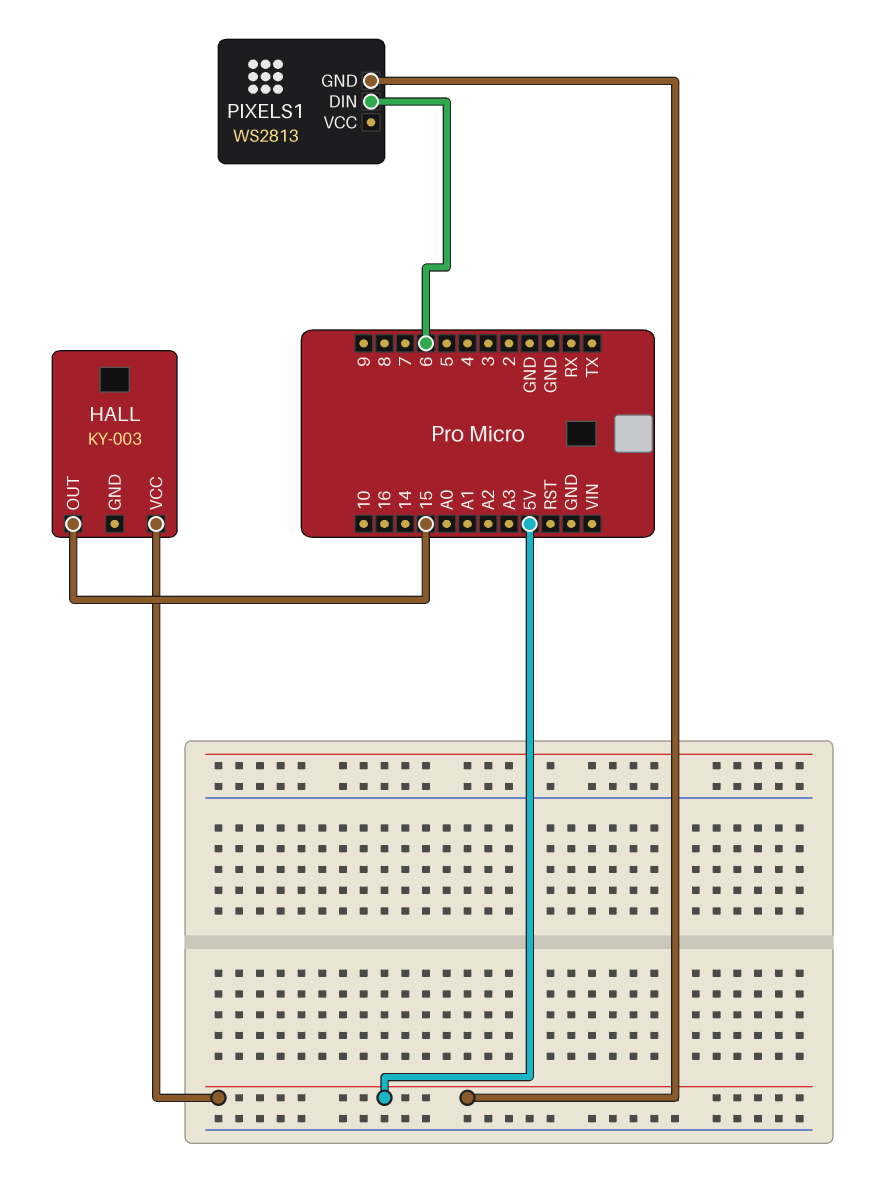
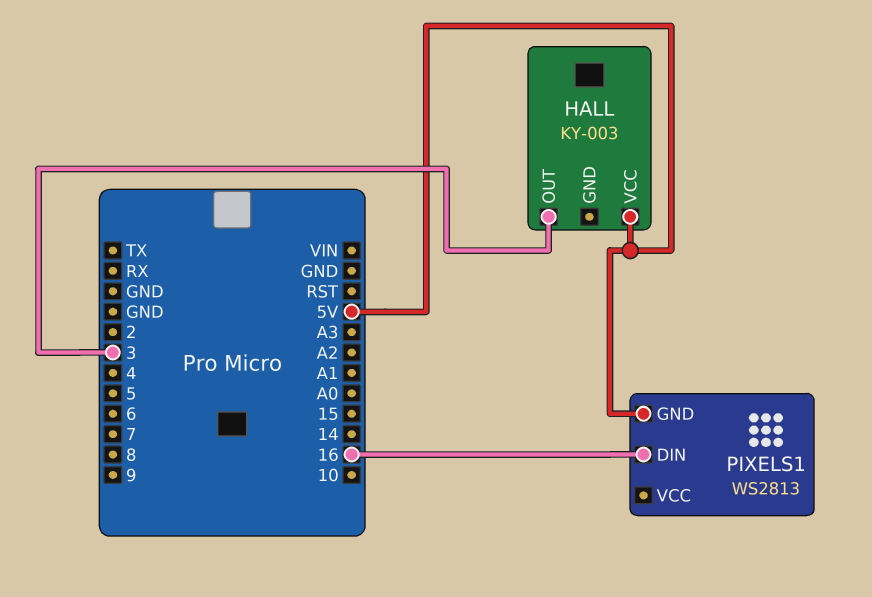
HALL pin OUT: 15 -> 3
PIXELS1 pin DIN: 6 -> 16

